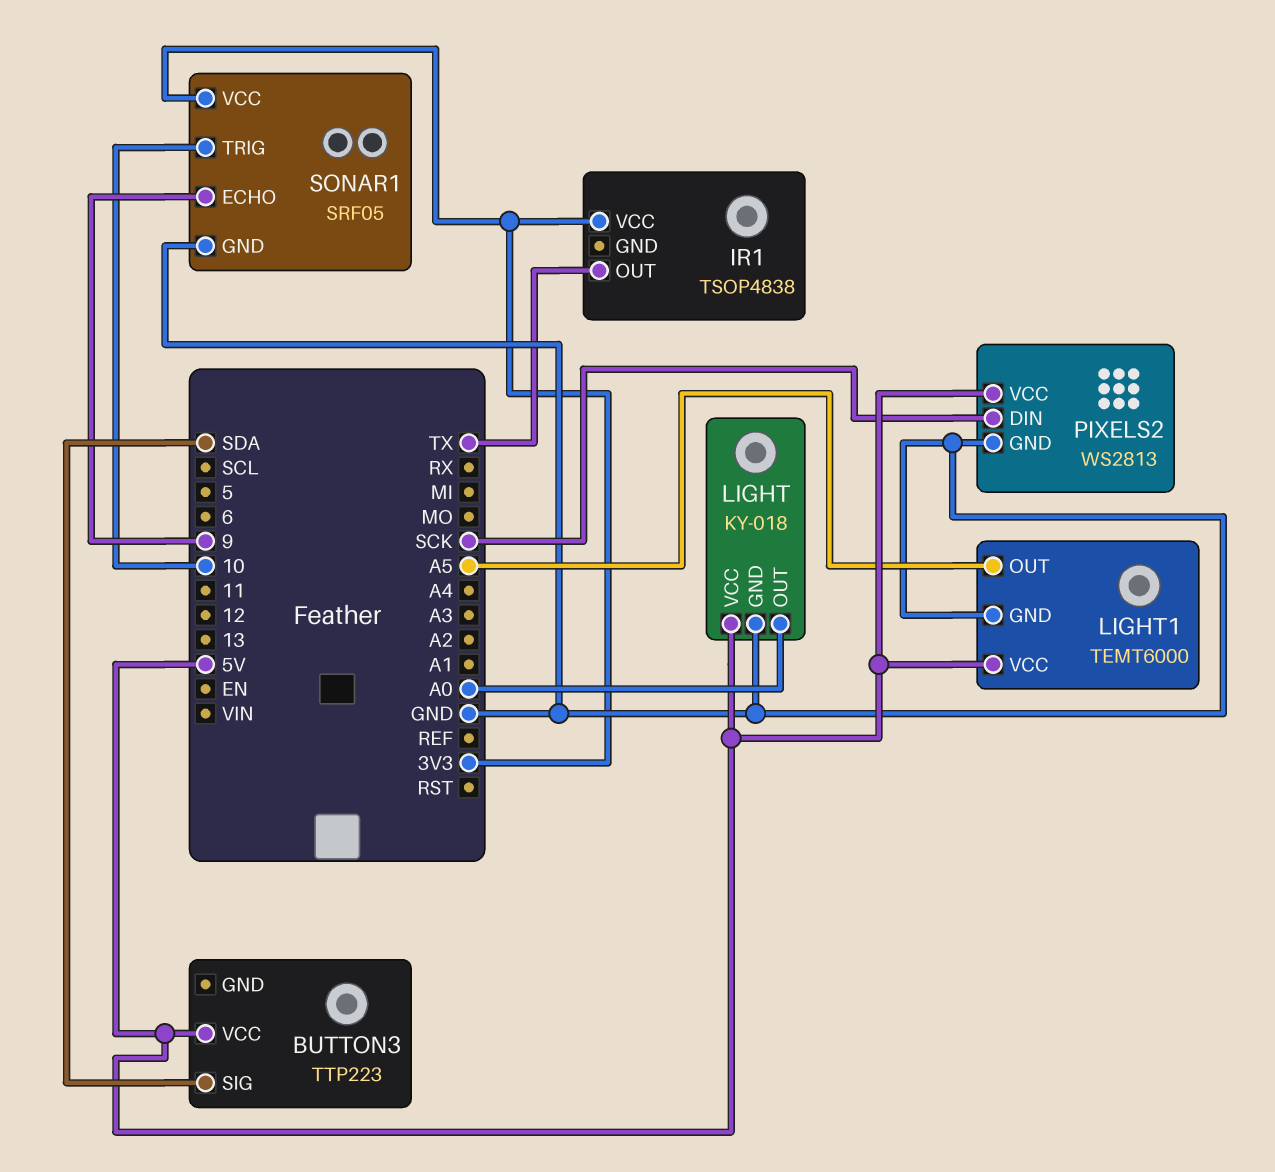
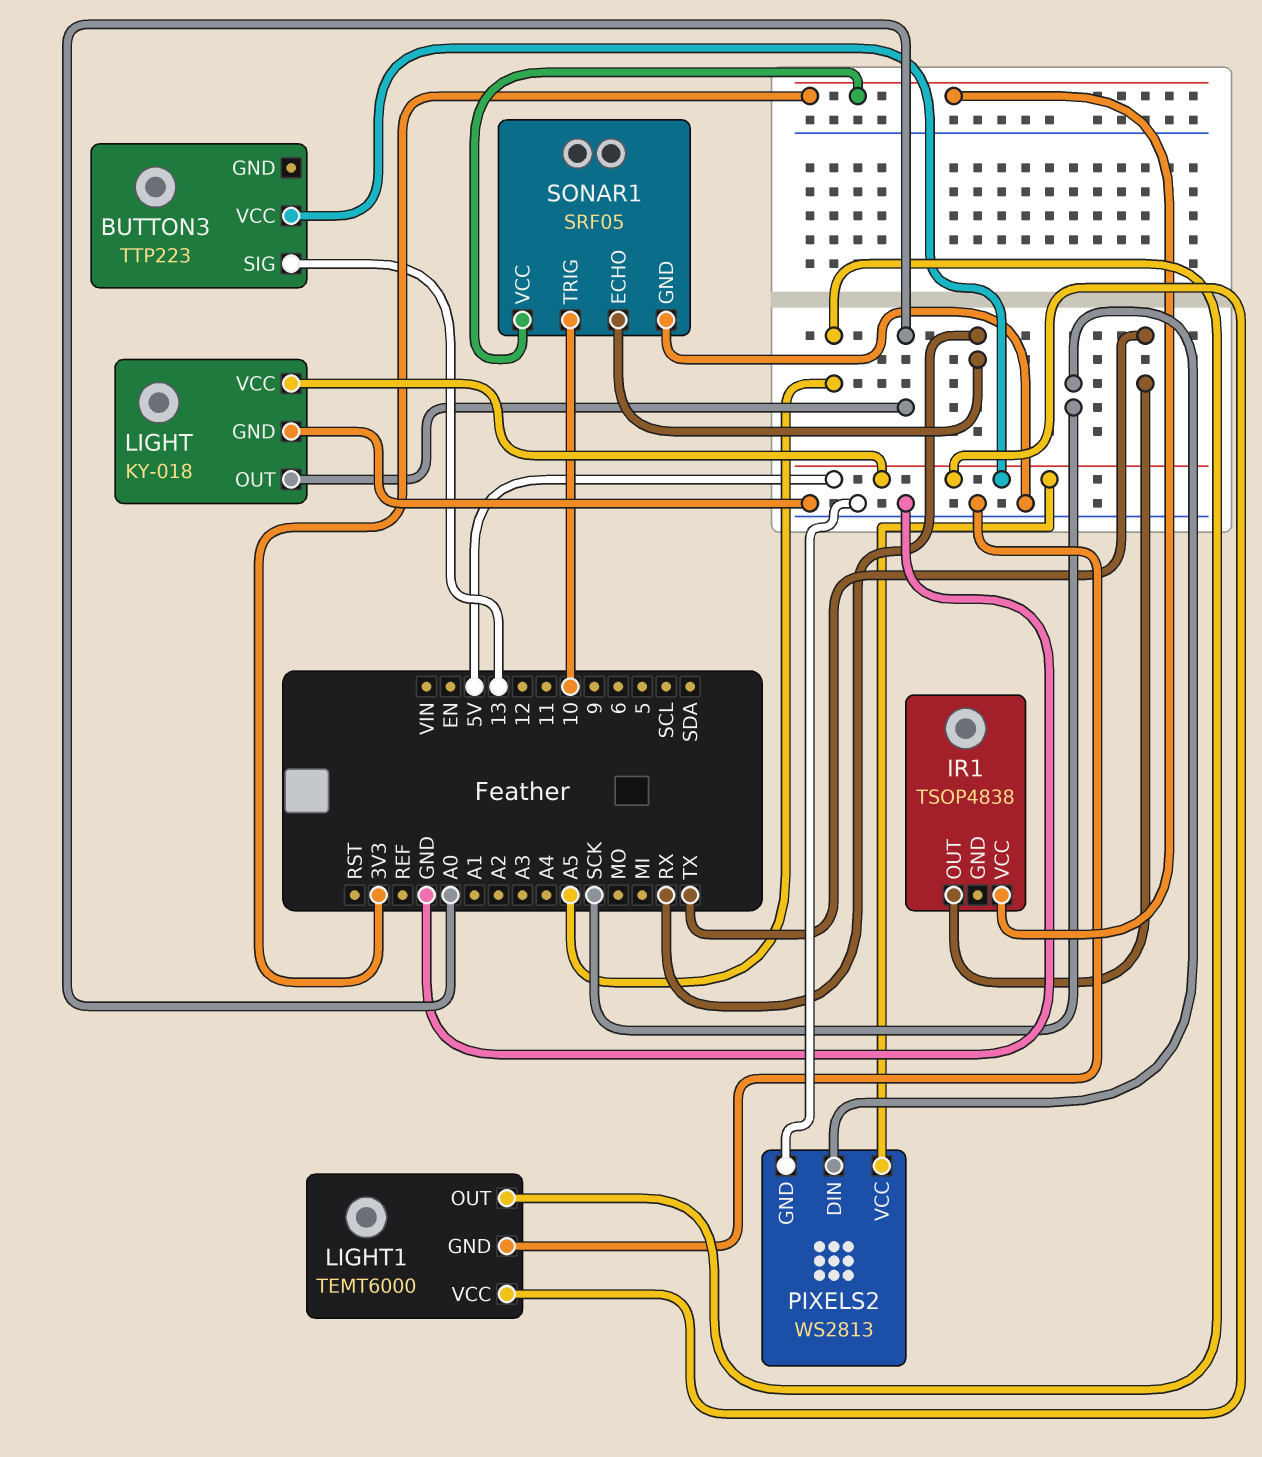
BUTTON3 pin SIG: SDA -> 13
SONAR1 pin ECHO: 9 -> RX

